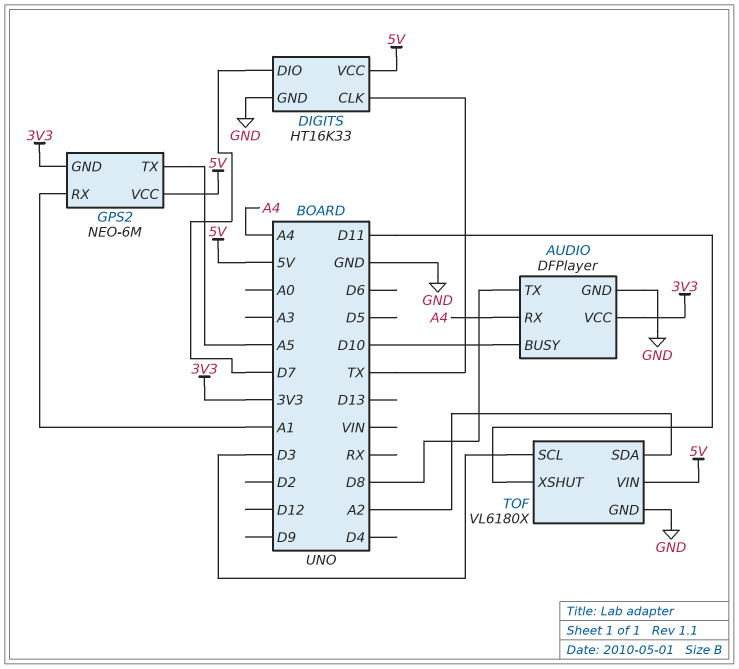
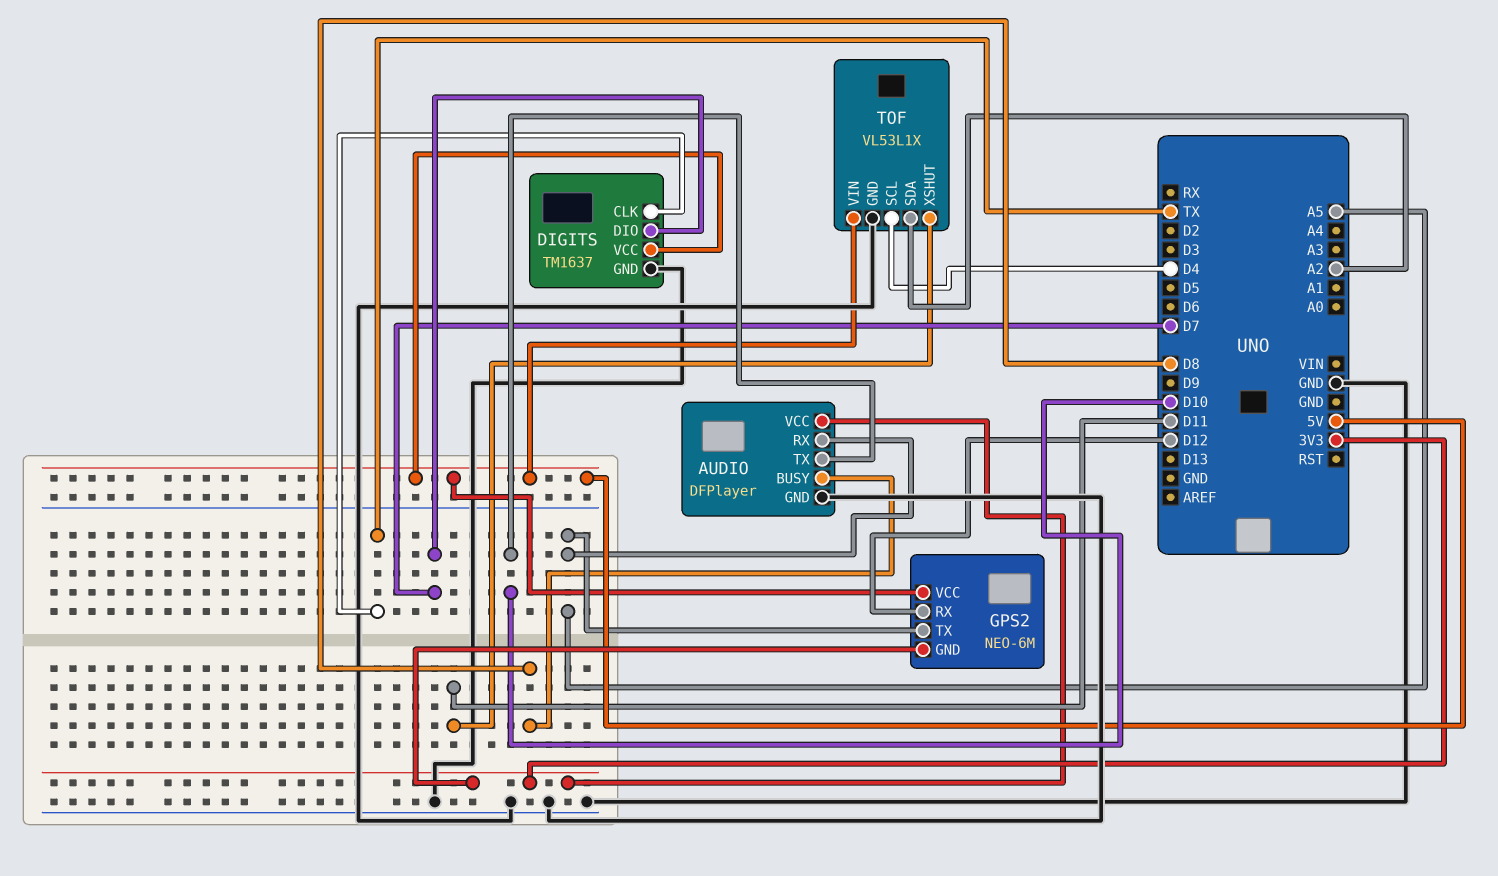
AUDIO pin BUSY: D10 -> D8
AUDIO pin RX: A4 -> A5
AUDIO pin TX: D8 -> D10
DIGITS: HT16K33 -> TM1637
GPS2 pin RX: A1 -> D12
TOF: VL6180X -> VL53L1X
TOF pin SCL: D3 -> D4

